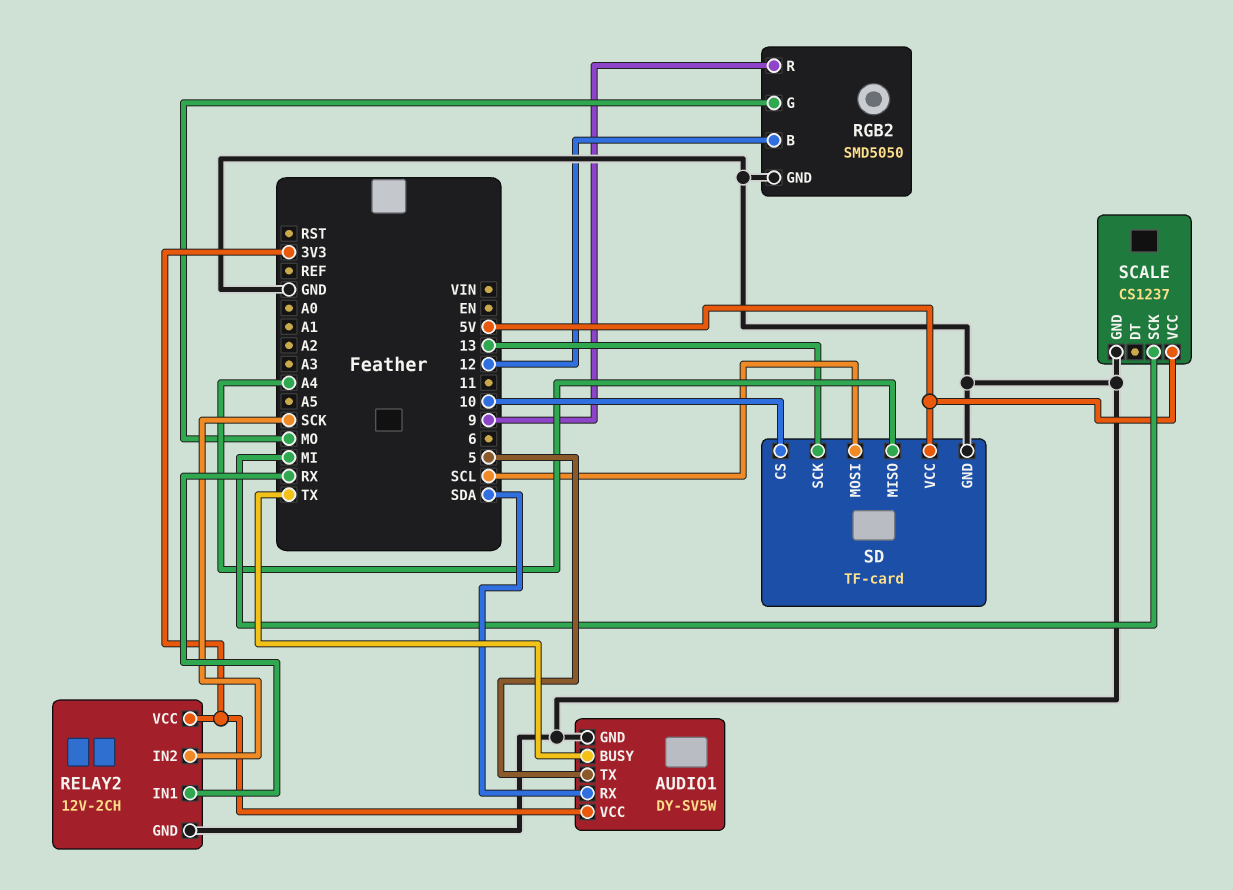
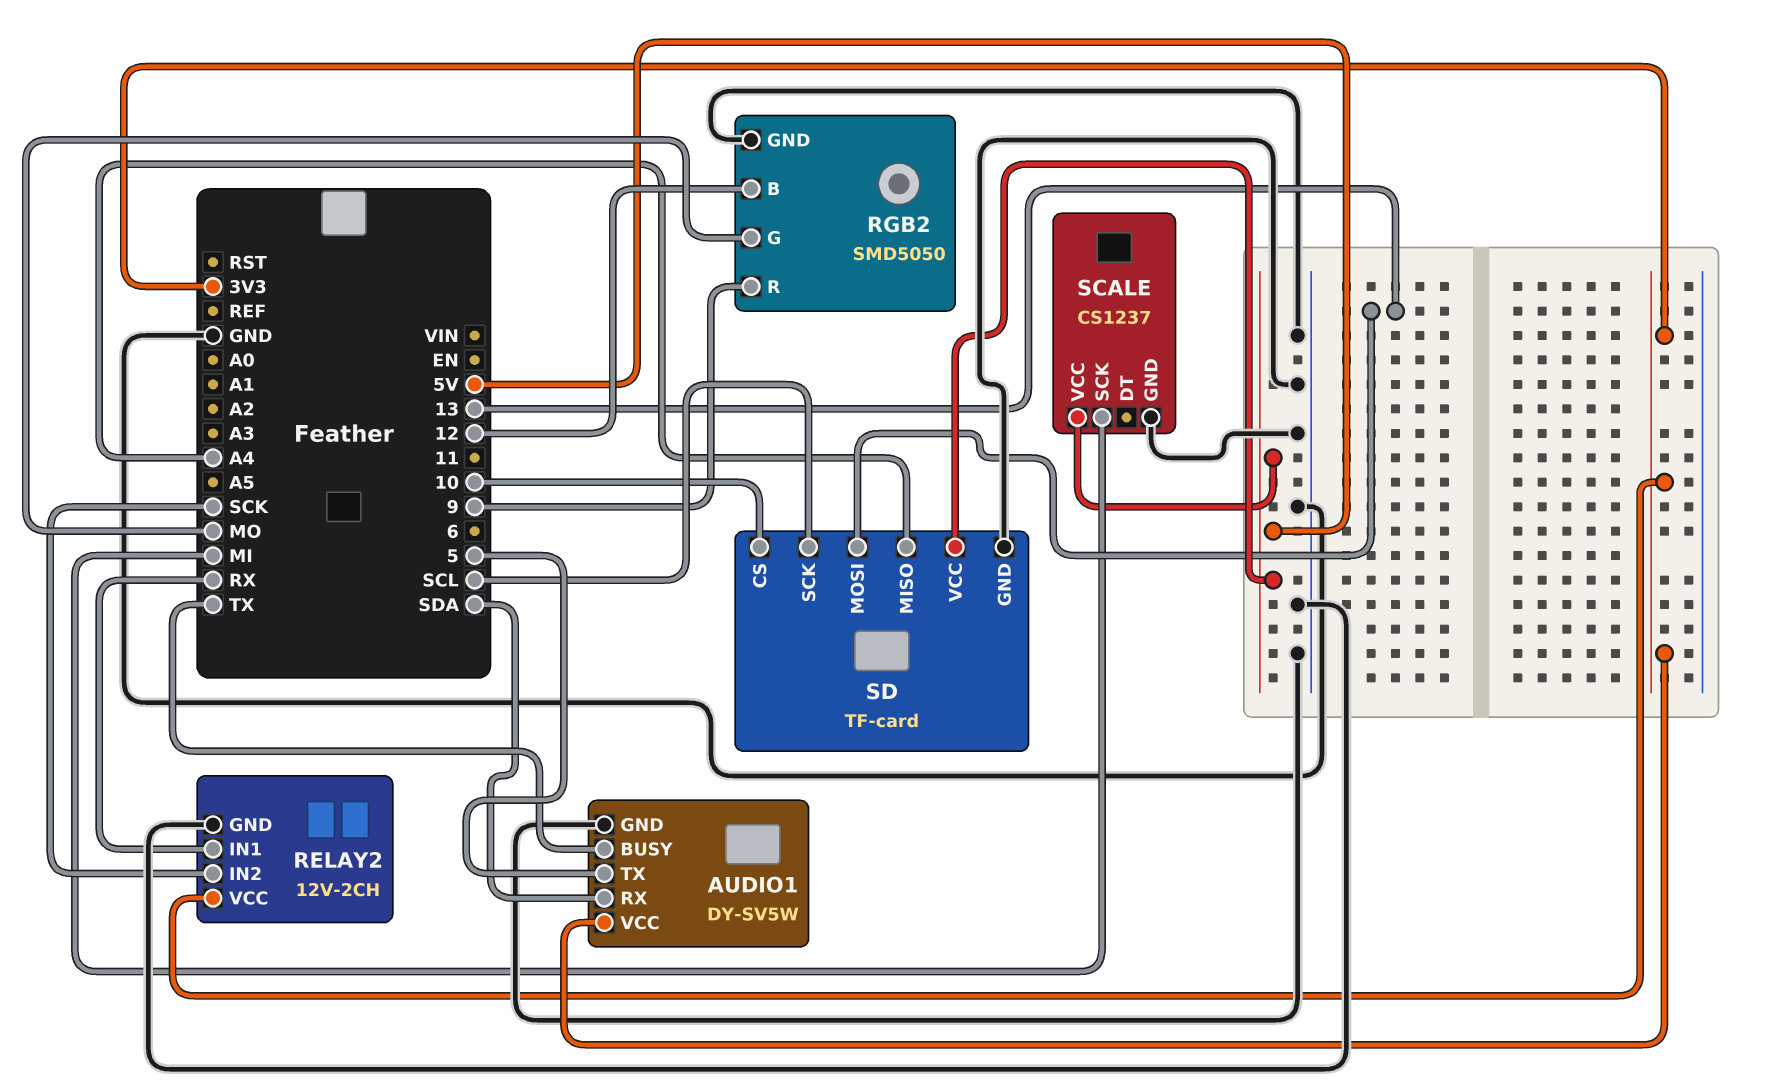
SD pin MOSI: SCL -> 13
SD pin SCK: 13 -> SCL

